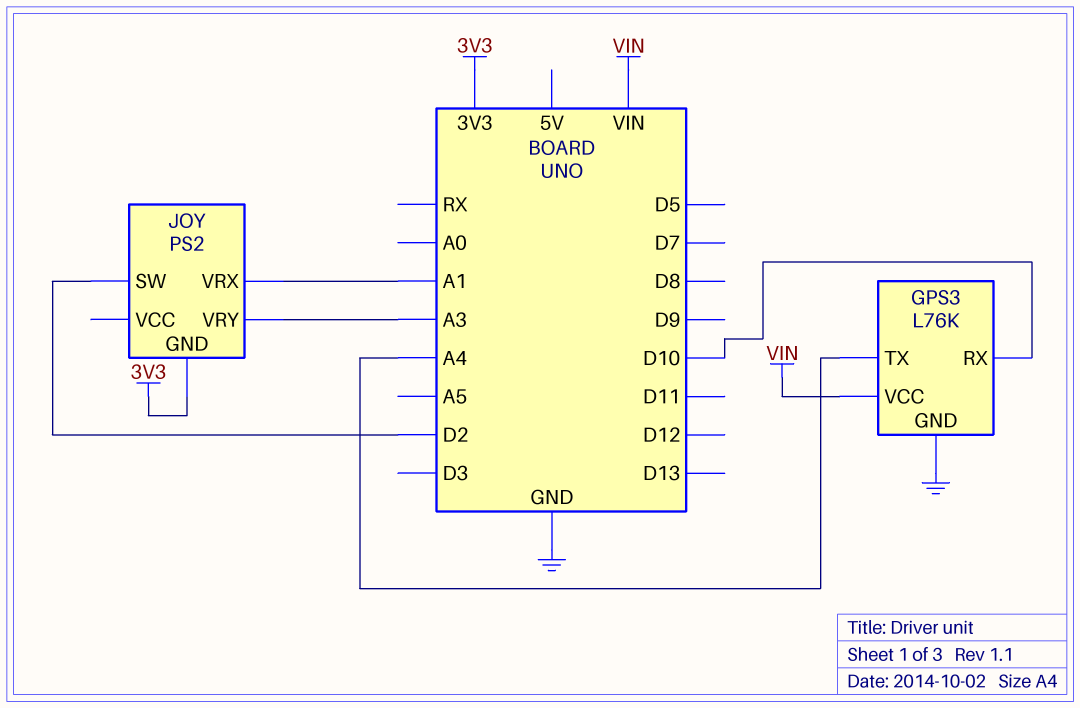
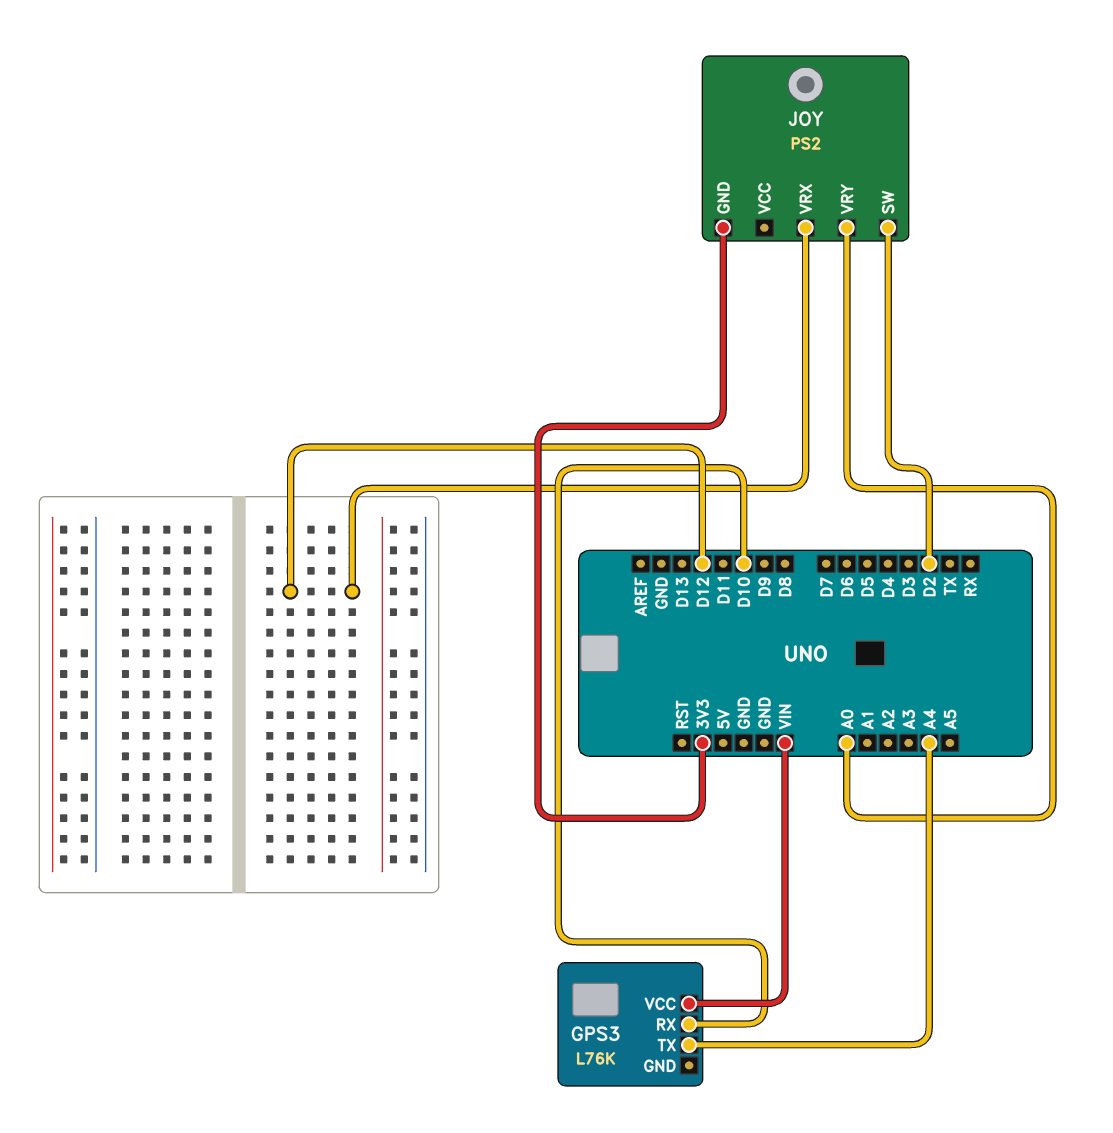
GPS3 pin GND: GND -> none
JOY pin VRX: A1 -> D12
JOY pin VRY: A3 -> A0

